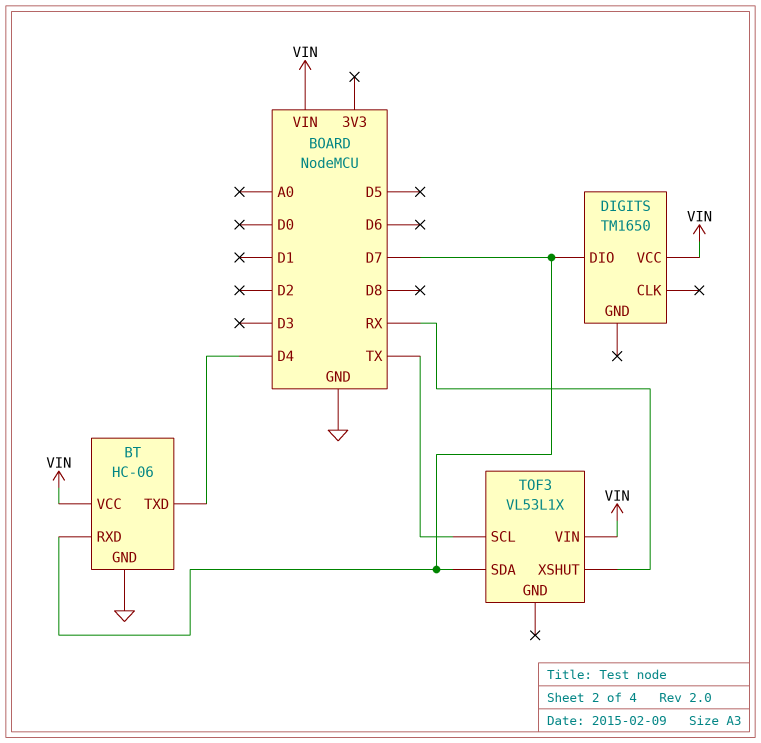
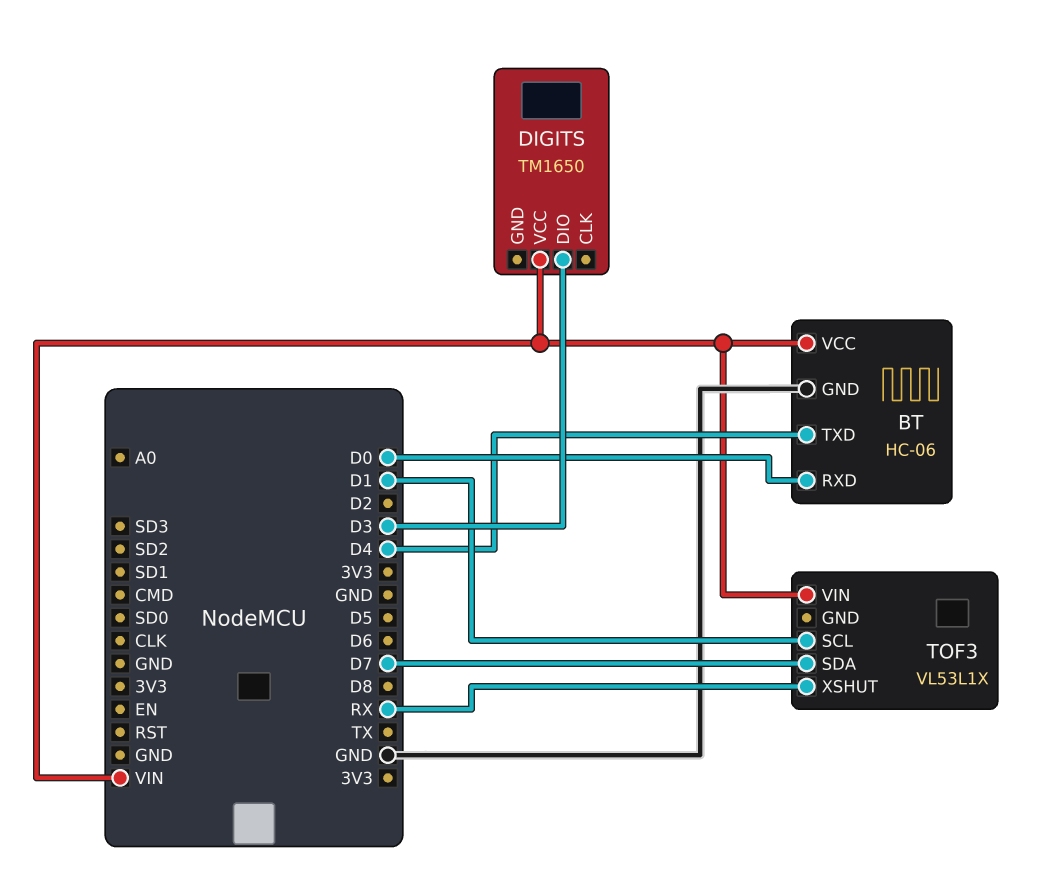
BT pin RXD: D7 -> D0
DIGITS pin DIO: D7 -> D3
TOF3 pin SCL: TX -> D1

